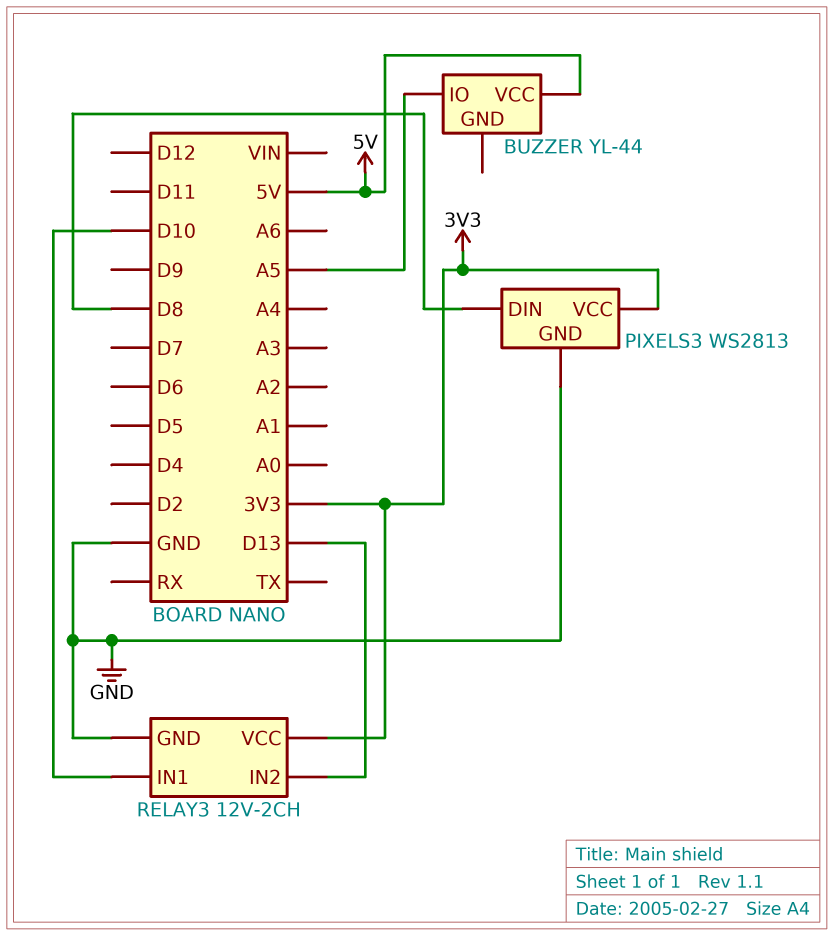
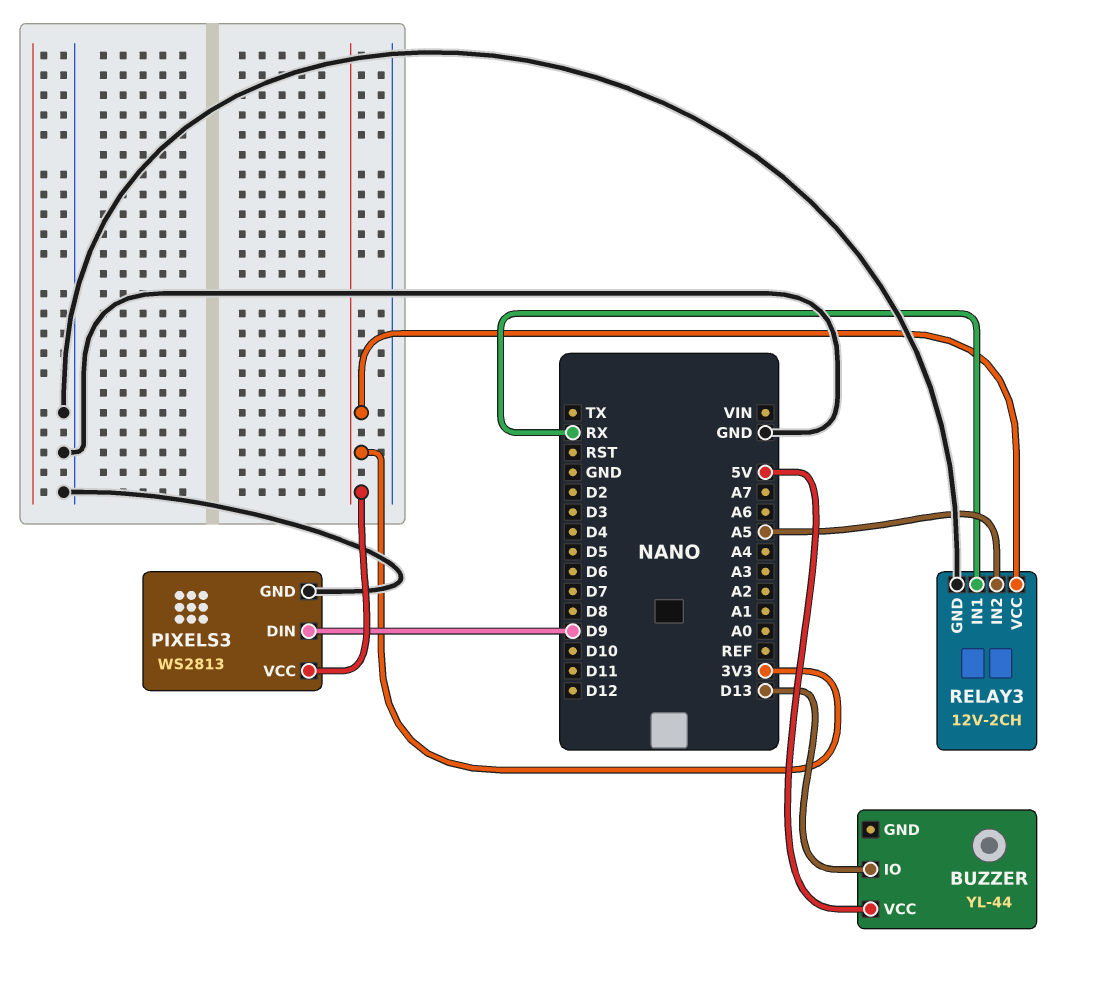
BUZZER pin IO: A5 -> D13
PIXELS3 pin DIN: D8 -> D9
RELAY3 pin IN1: D10 -> RX
RELAY3 pin IN2: D13 -> A5

